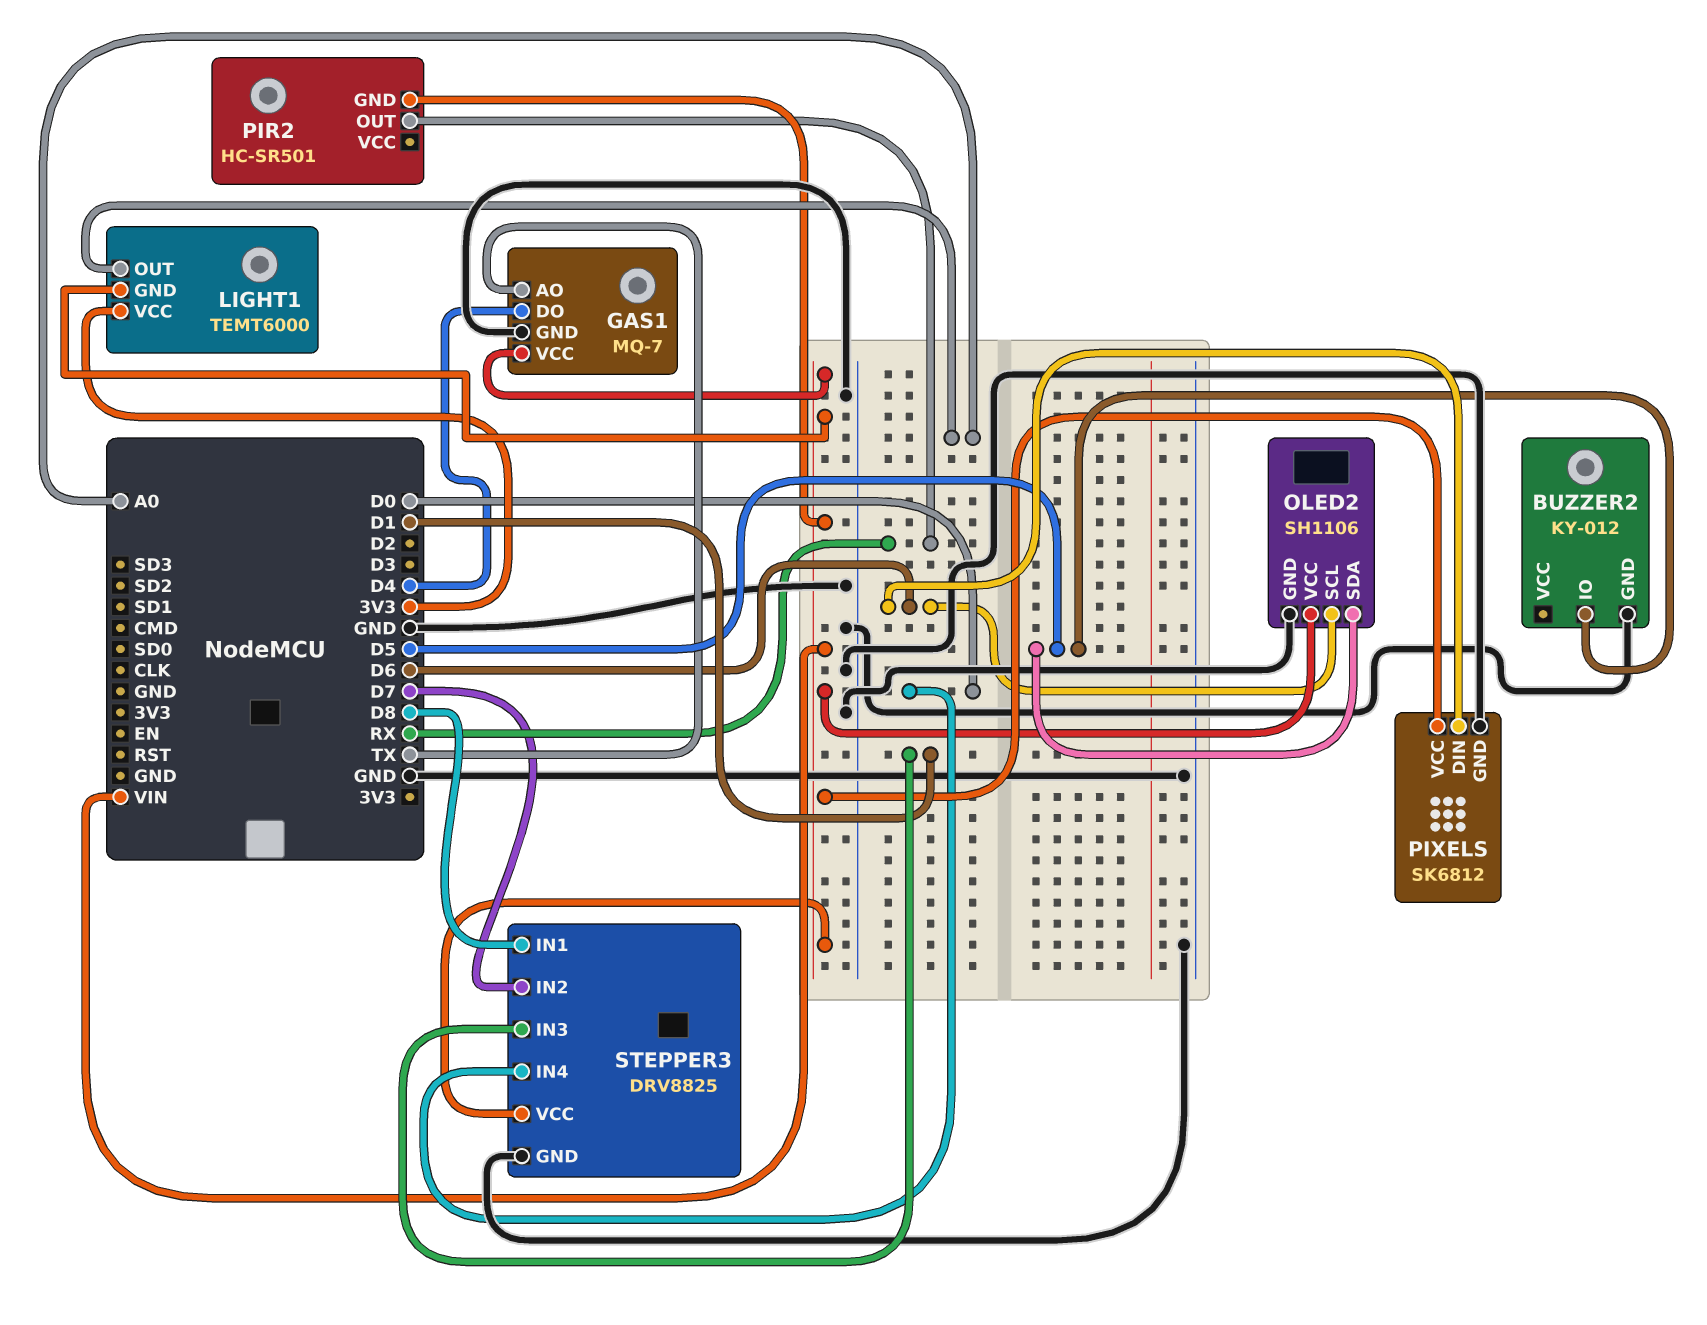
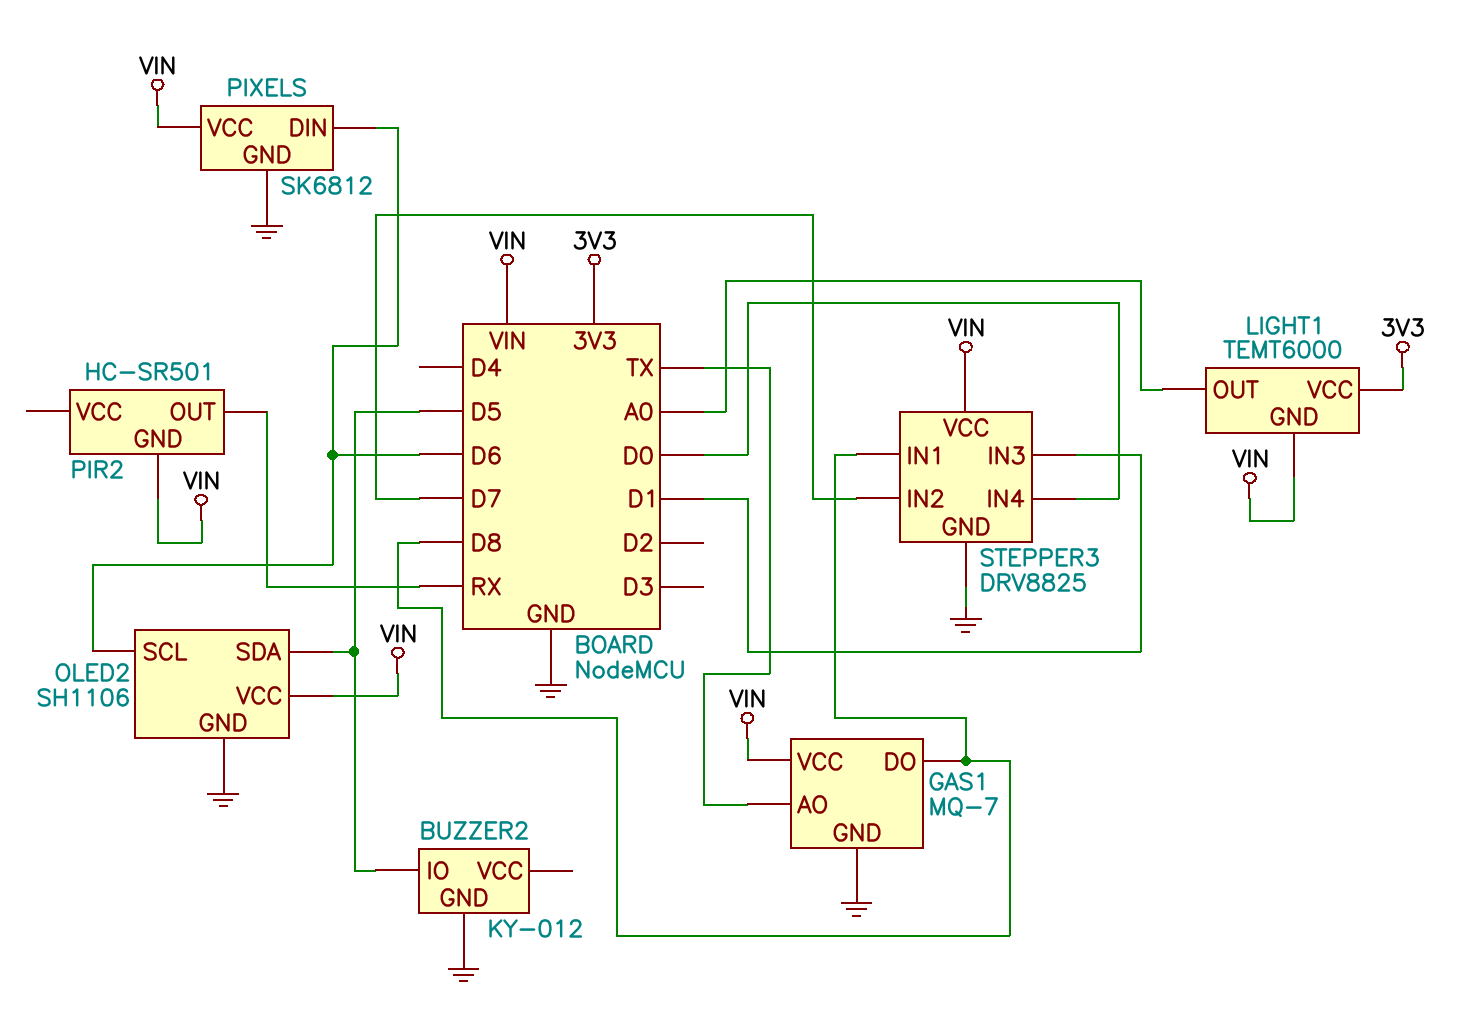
GAS1 pin DO: D4 -> D8

